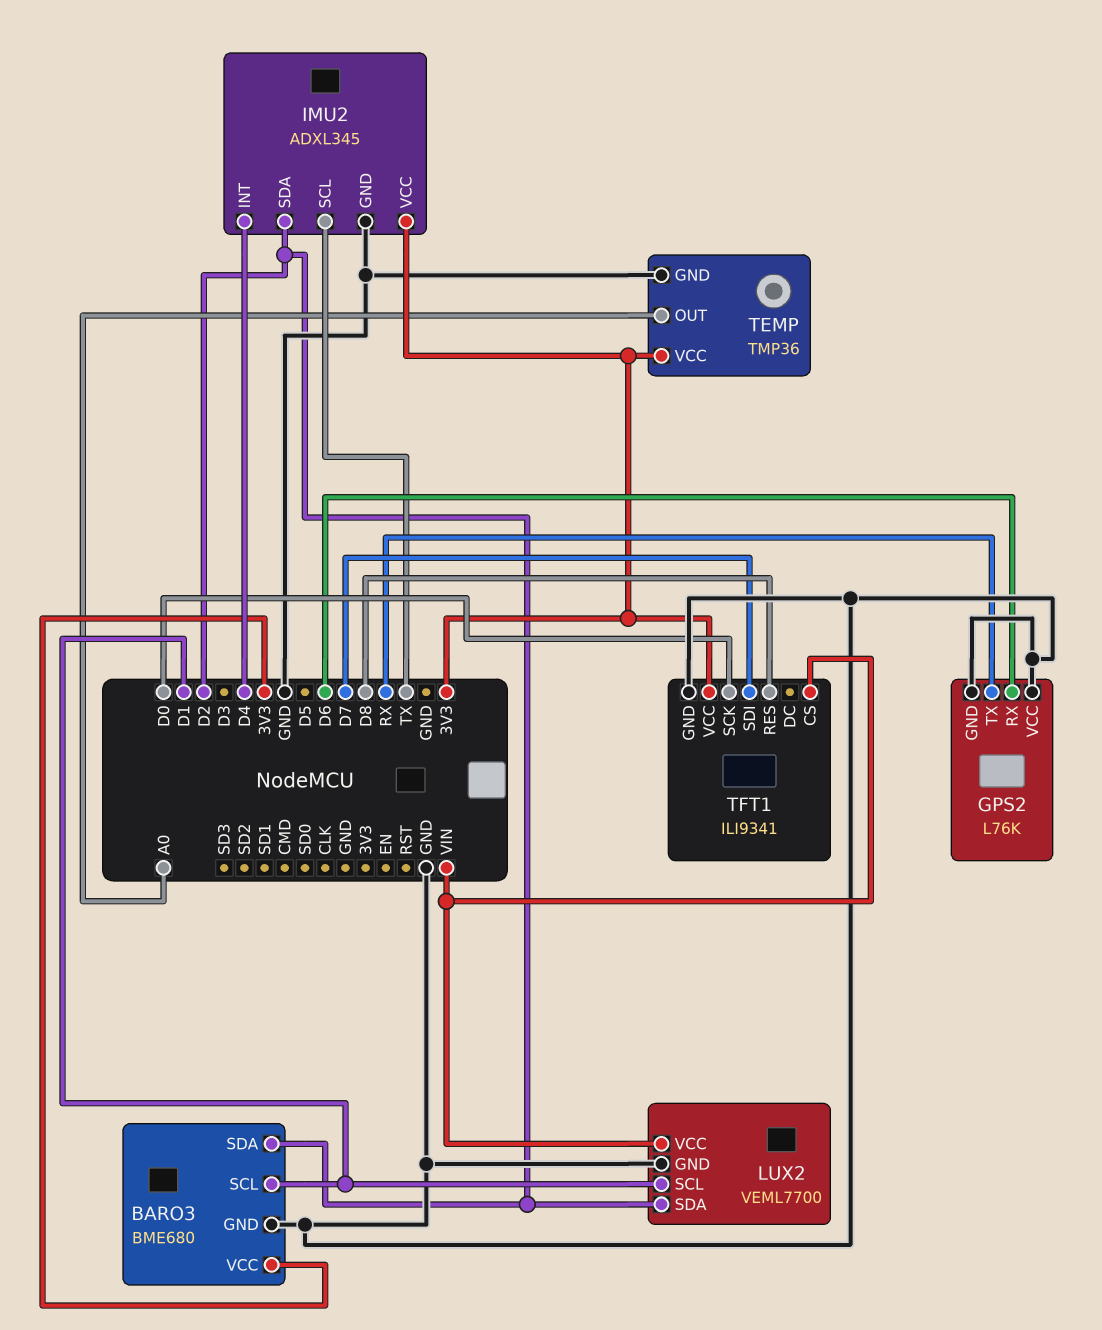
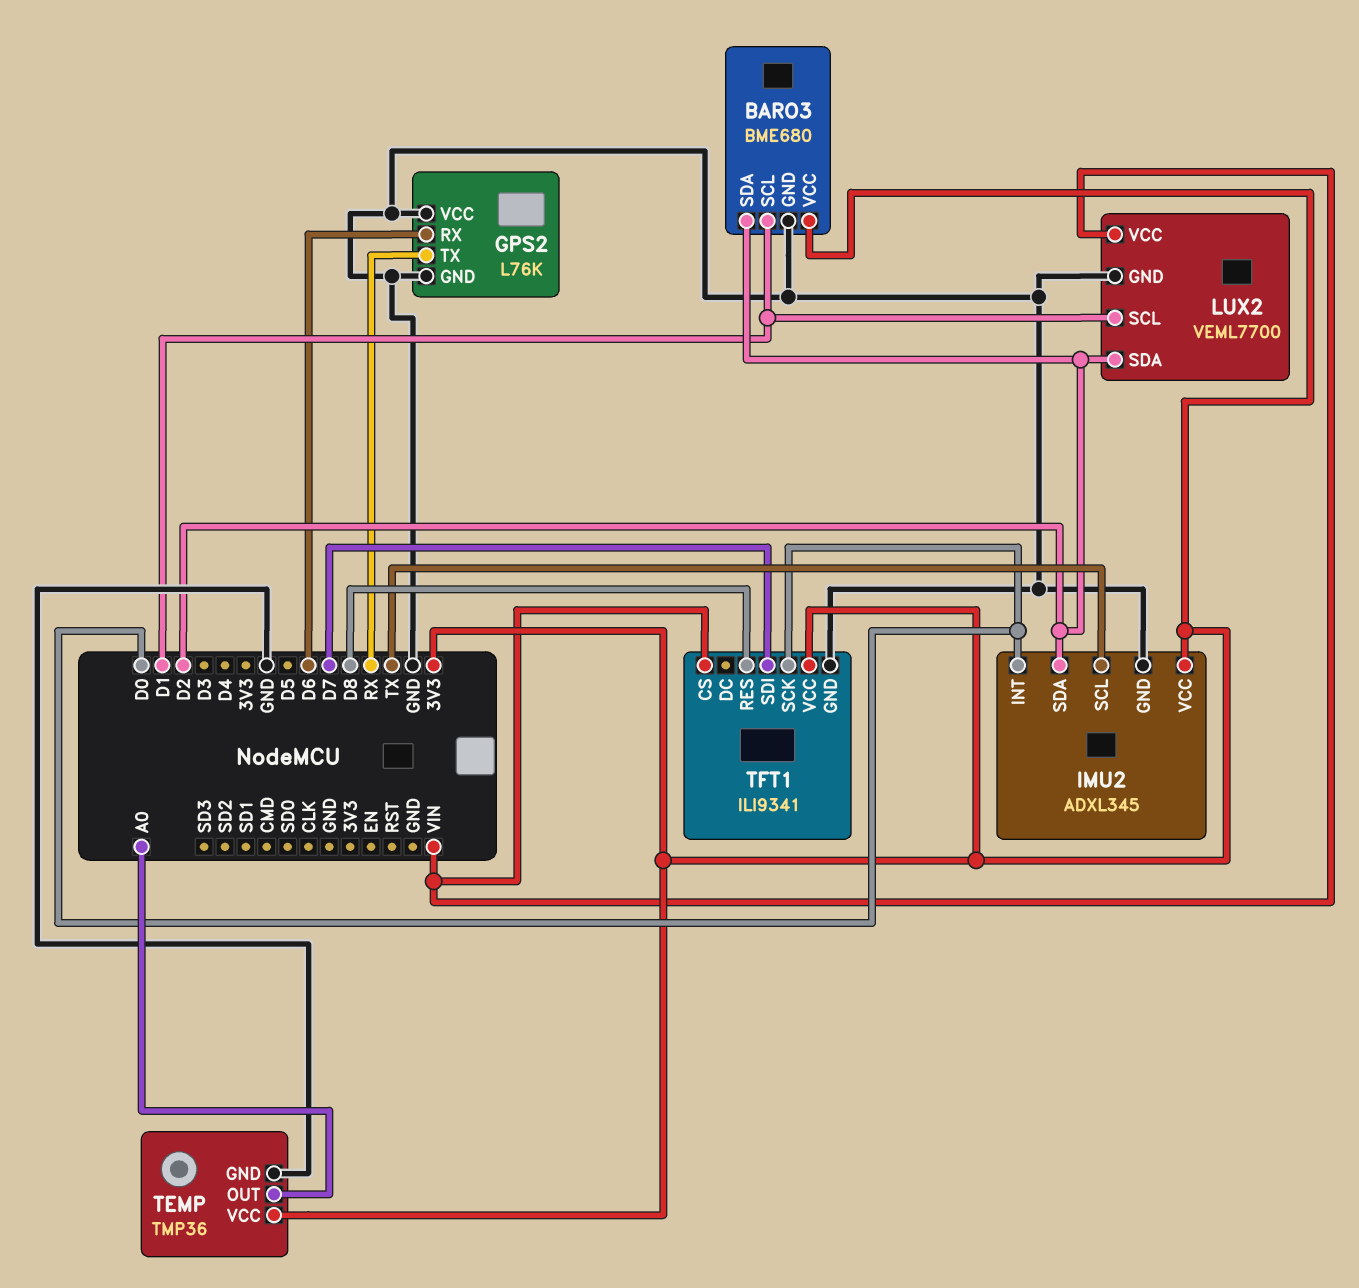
IMU2 pin INT: D4 -> D0

